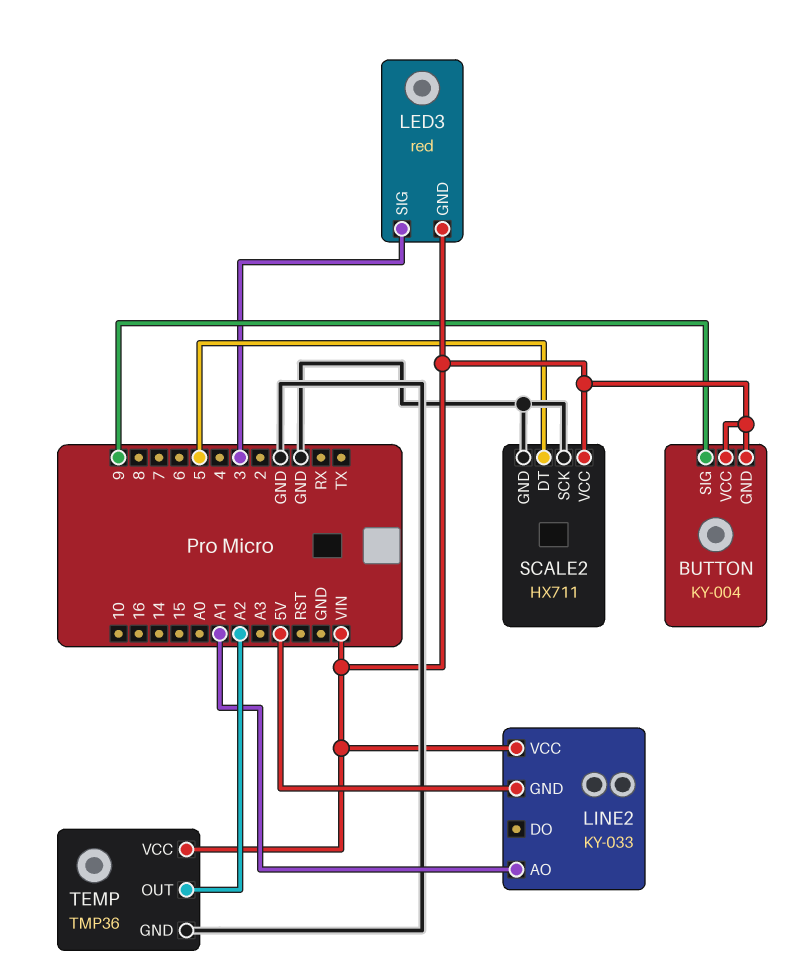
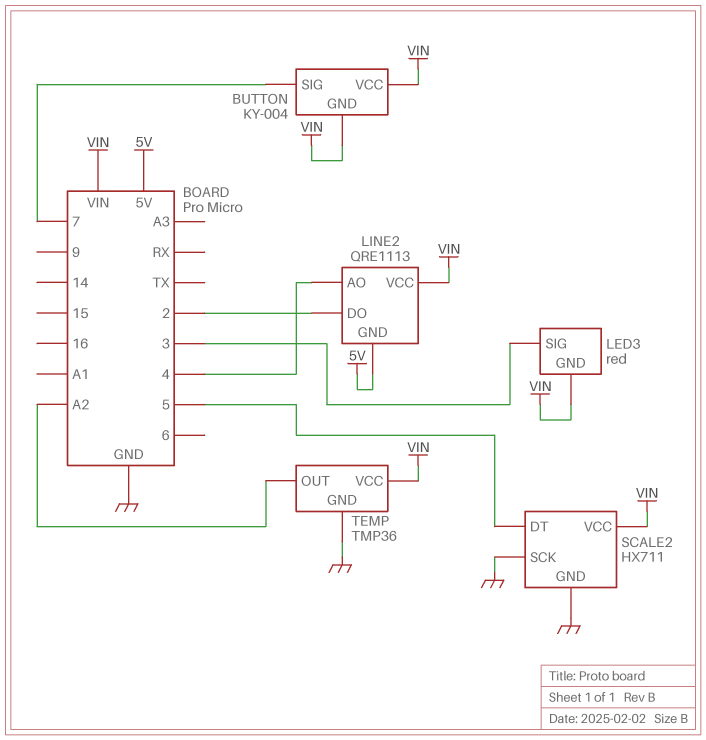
BUTTON pin SIG: 9 -> 7
LINE2: KY-033 -> QRE1113
LINE2 pin AO: A1 -> 4
LINE2 pin DO: none -> 2

